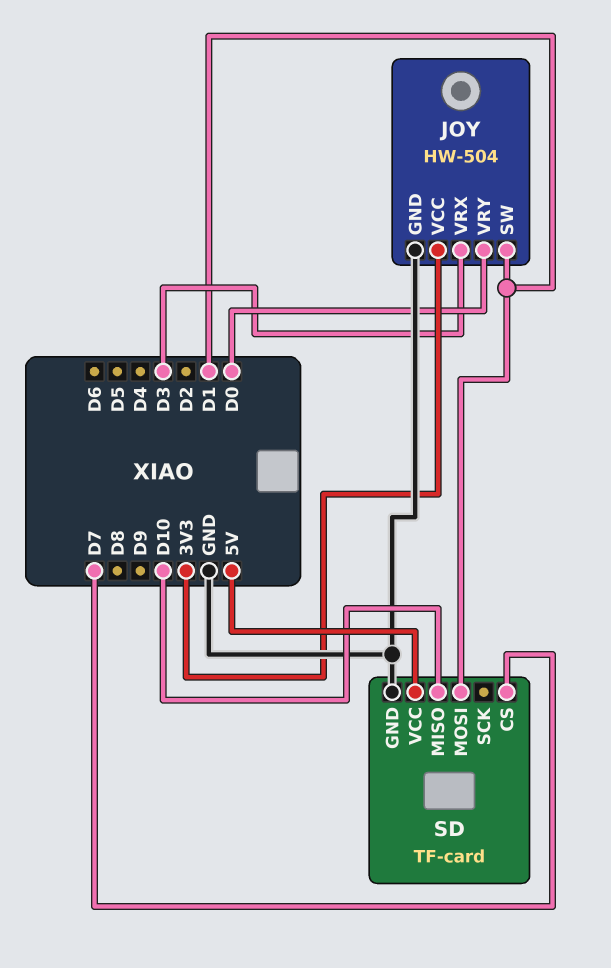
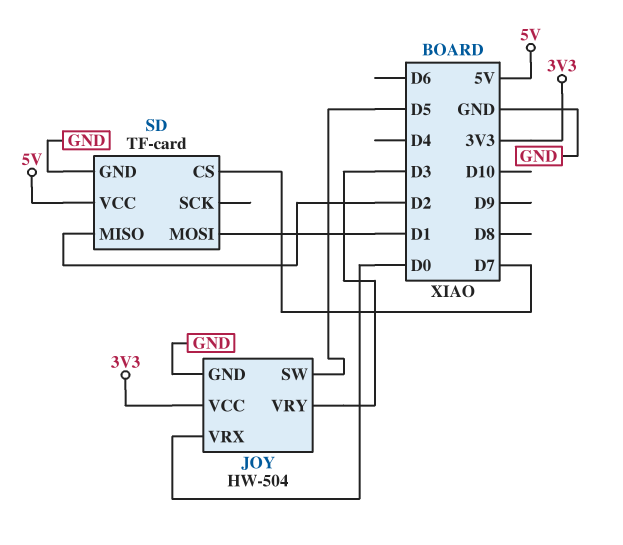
JOY pin SW: D1 -> D5
JOY pin VRX: D3 -> D0
JOY pin VRY: D0 -> D3
SD pin MISO: D10 -> D2

